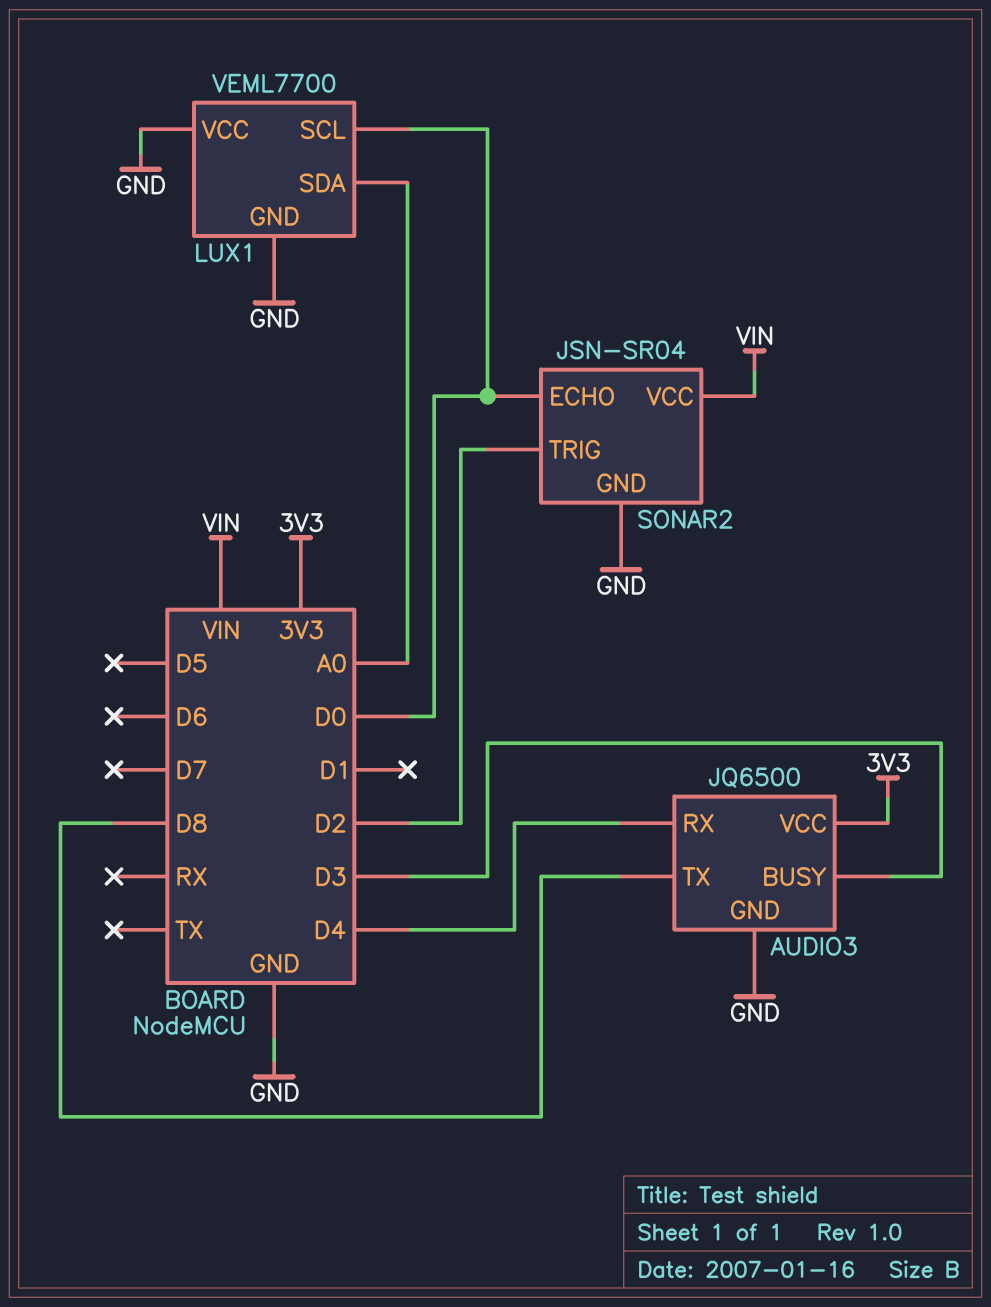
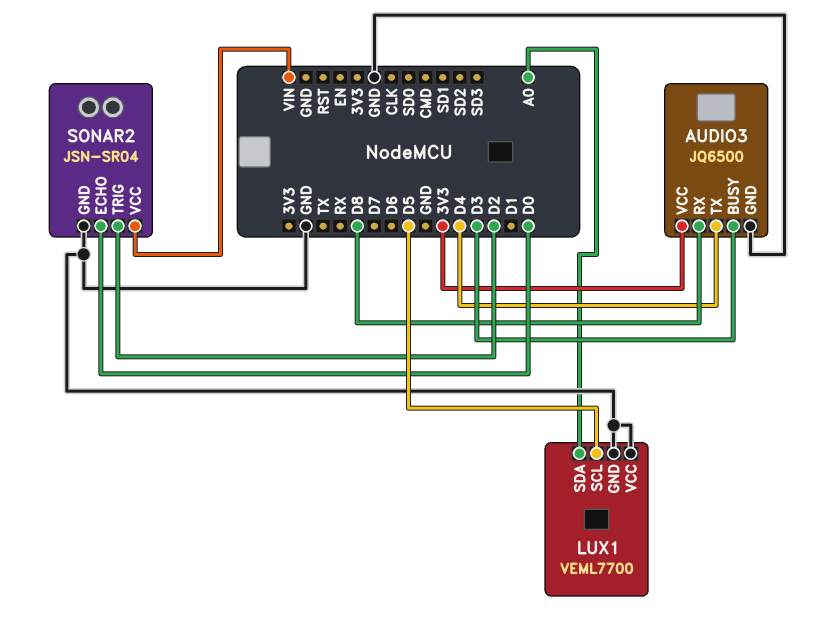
AUDIO3 pin RX: D4 -> D8
AUDIO3 pin TX: D8 -> D4
LUX1 pin SCL: D0 -> D5

